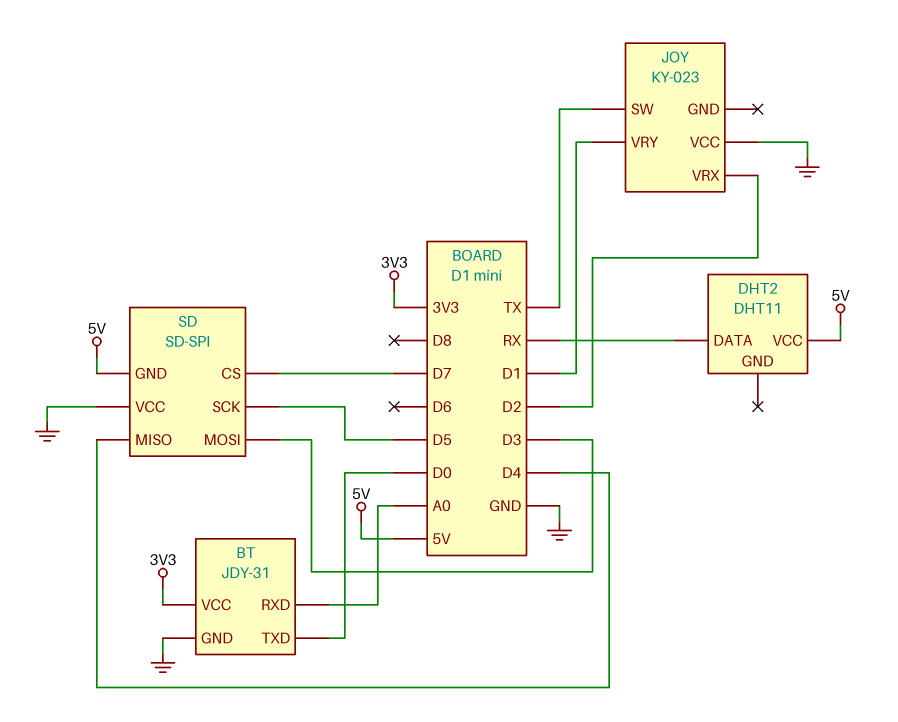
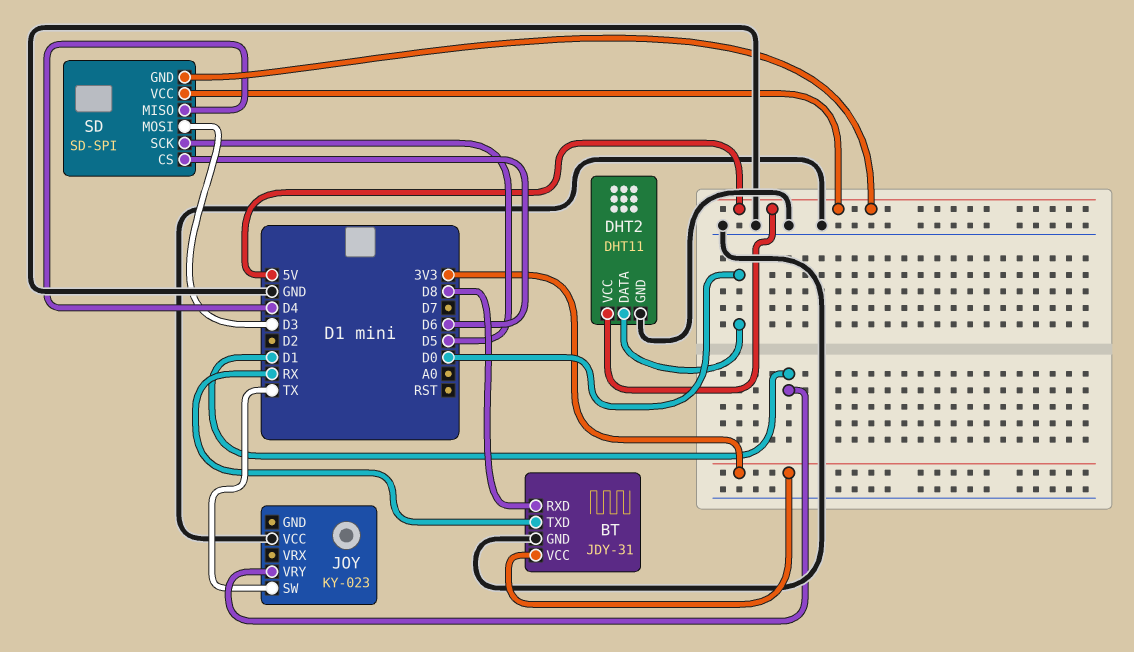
BT pin RXD: A0 -> D8
BT pin TXD: D0 -> RX
DHT2 pin DATA: RX -> D0
DHT2 pin GND: none -> GND
JOY pin VRX: D2 -> none
SD pin CS: D7 -> D6
SD pin VCC: GND -> 5V

